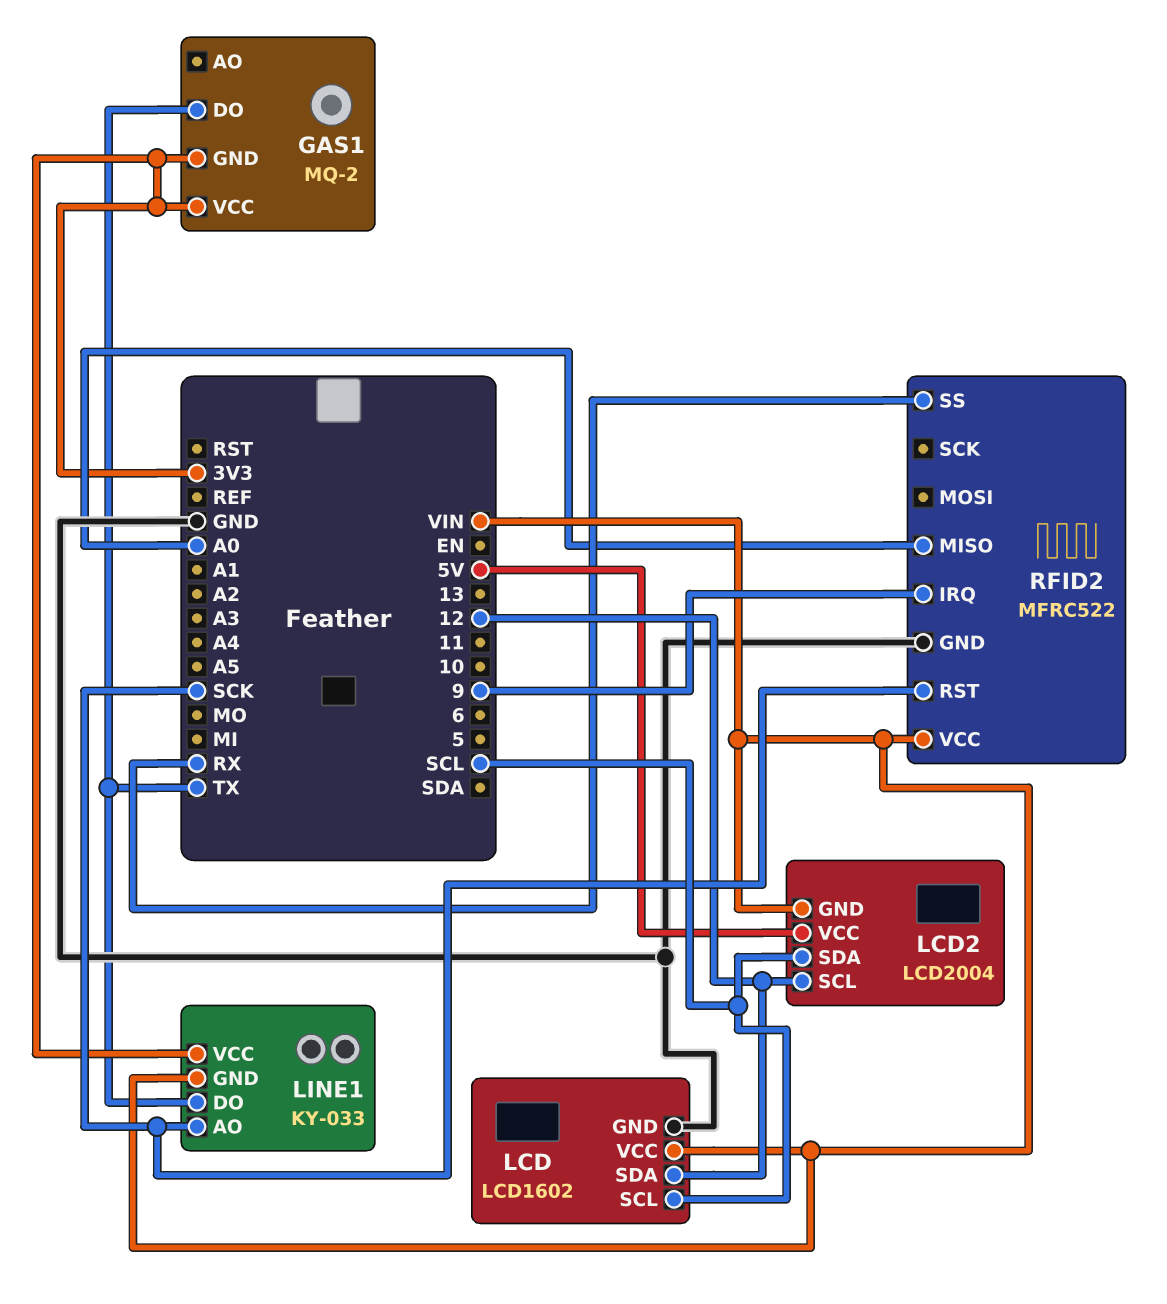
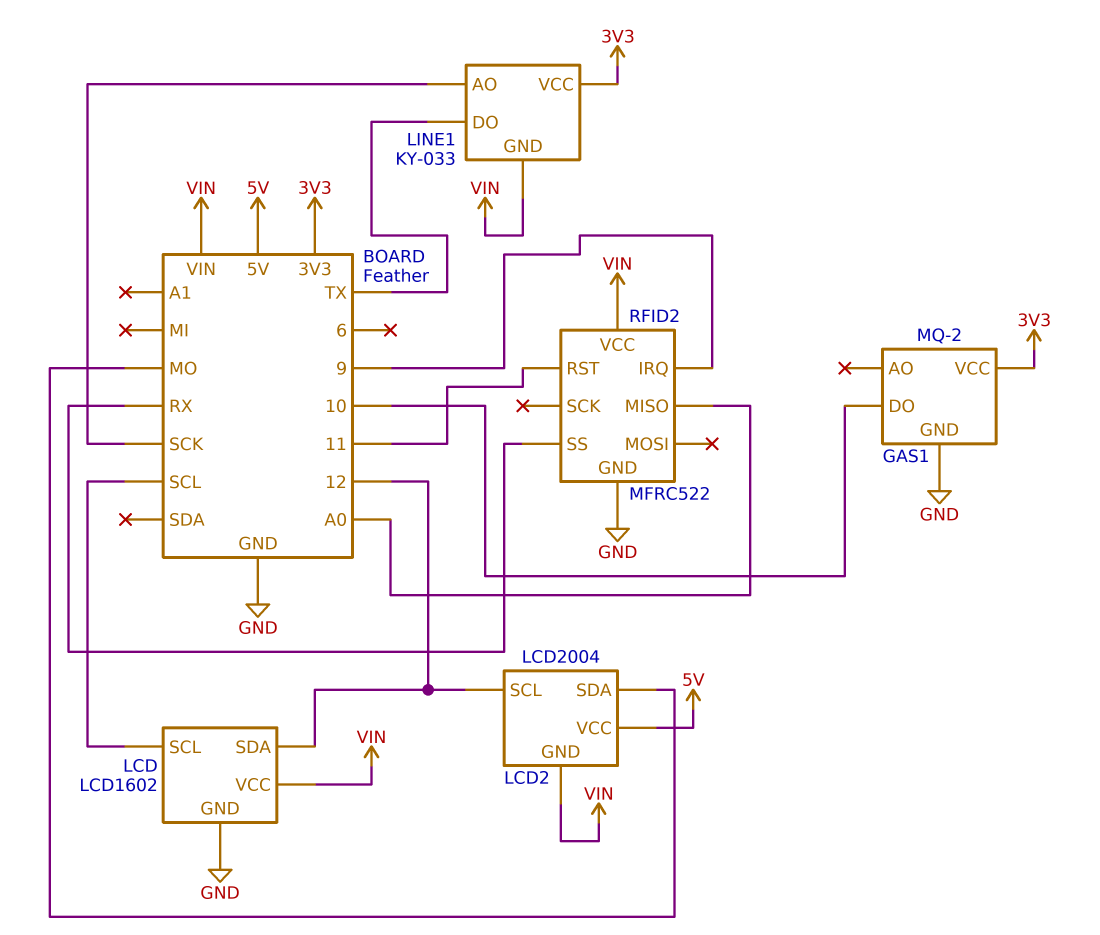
GAS1 pin DO: TX -> 10
GAS1 pin GND: 3V3 -> GND
LCD2 pin SDA: SCL -> MO
RFID2 pin RST: SCK -> 11

